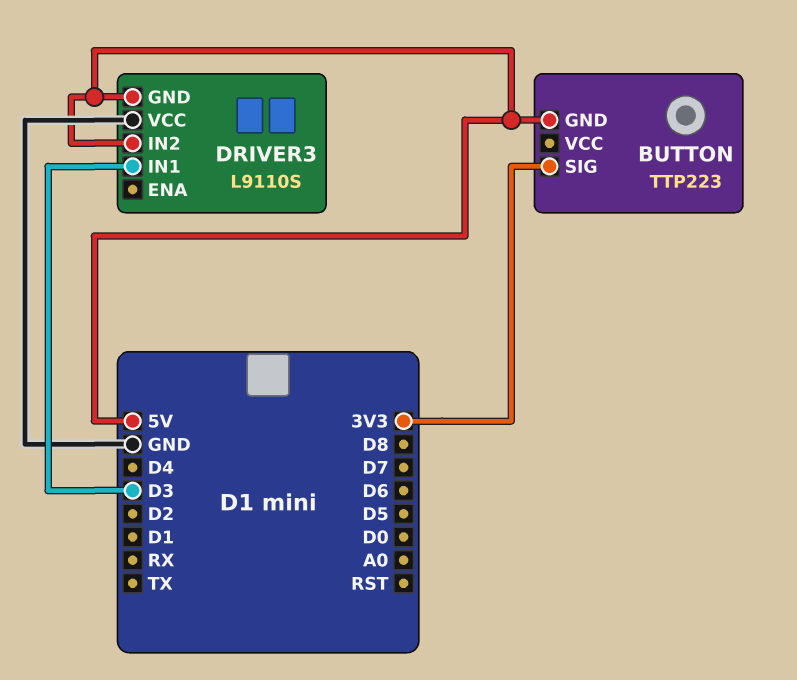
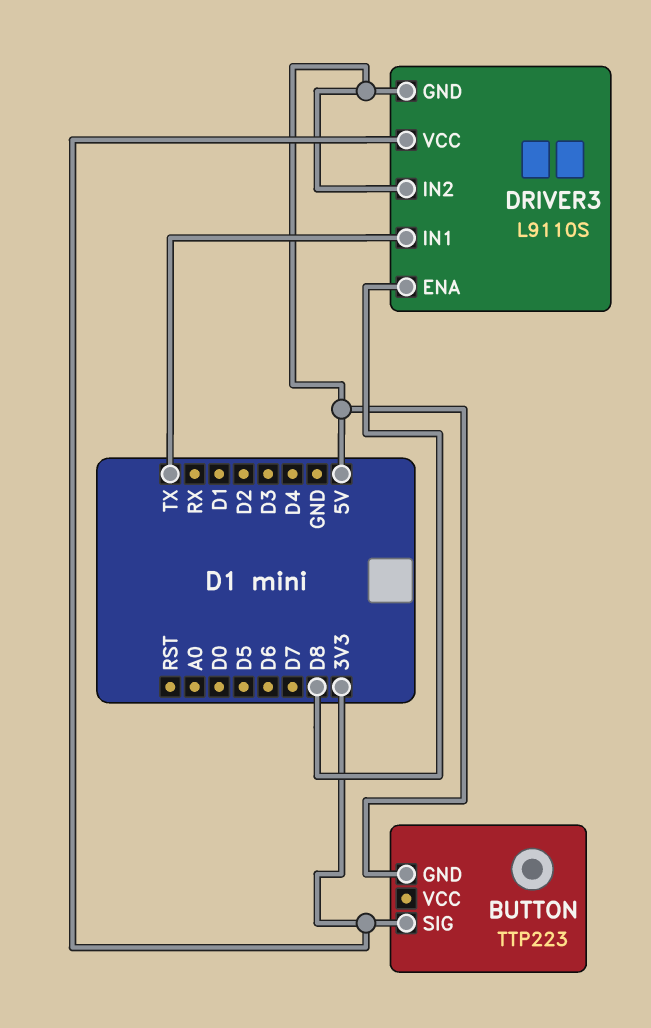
DRIVER3 pin ENA: none -> D8
DRIVER3 pin IN1: D3 -> TX
DRIVER3 pin VCC: GND -> 3V3

